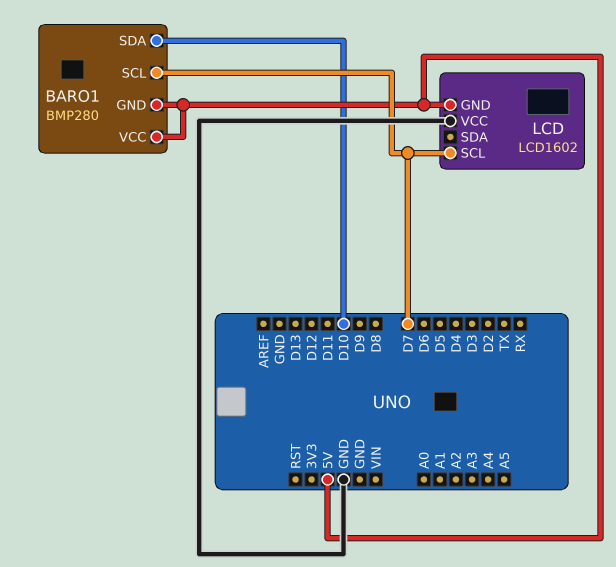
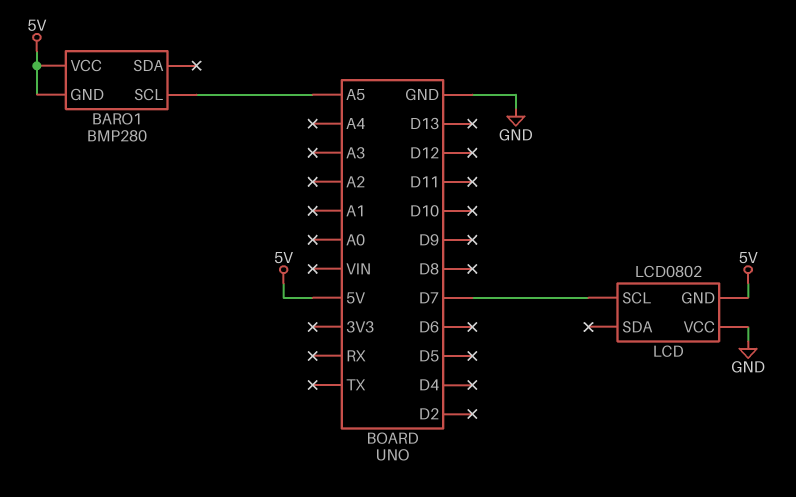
BARO1 pin SCL: D7 -> A5
BARO1 pin SDA: D10 -> none
LCD: LCD1602 -> LCD0802

